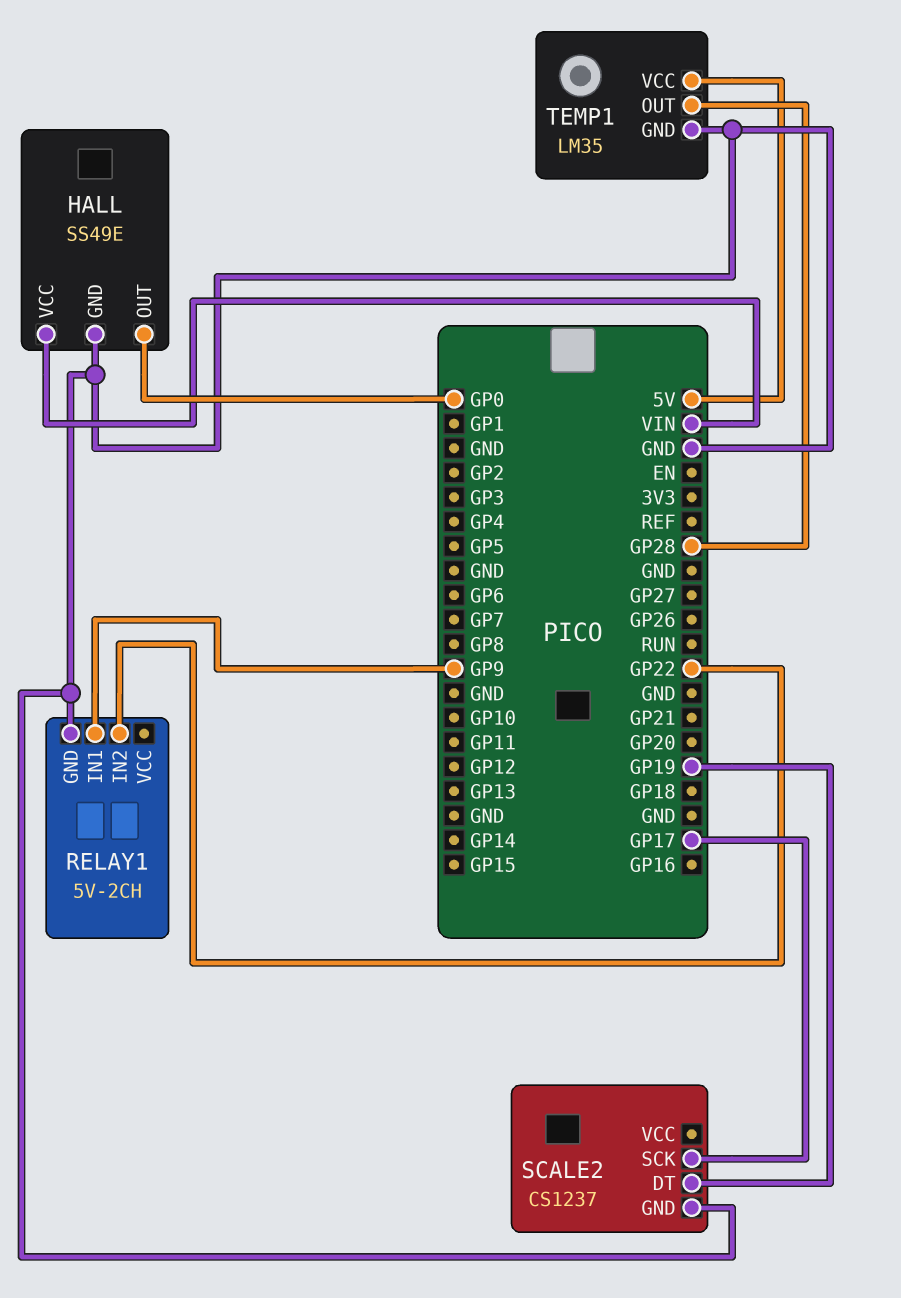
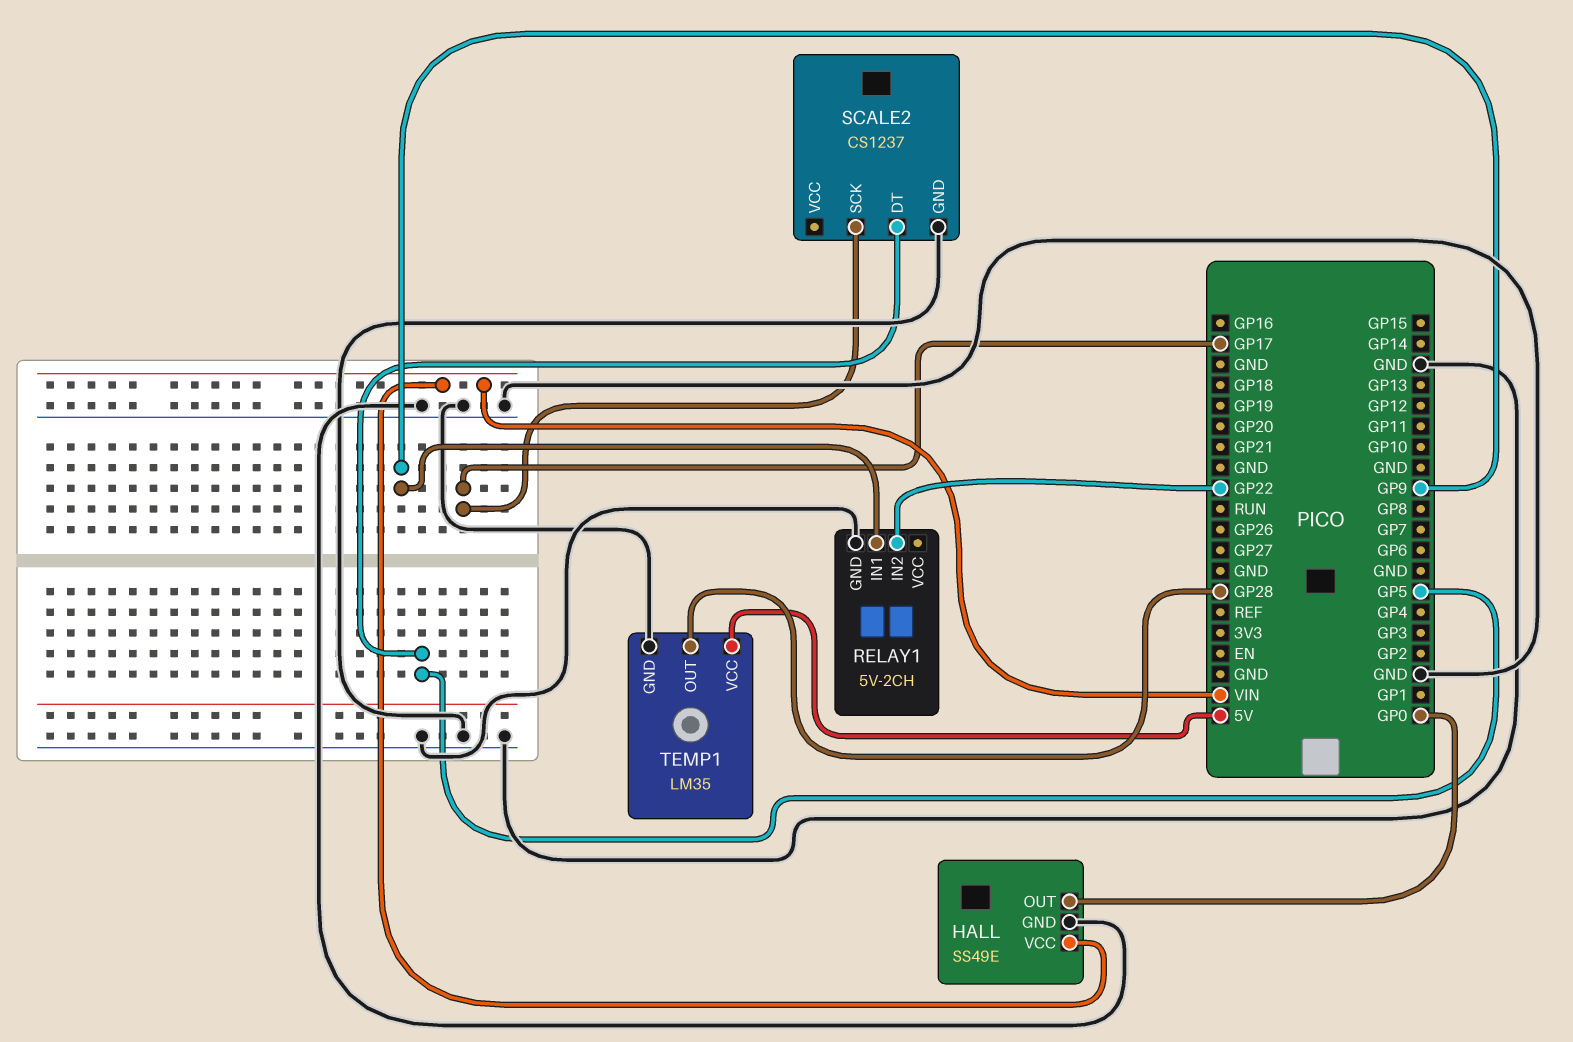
SCALE2 pin DT: GP19 -> GP5

